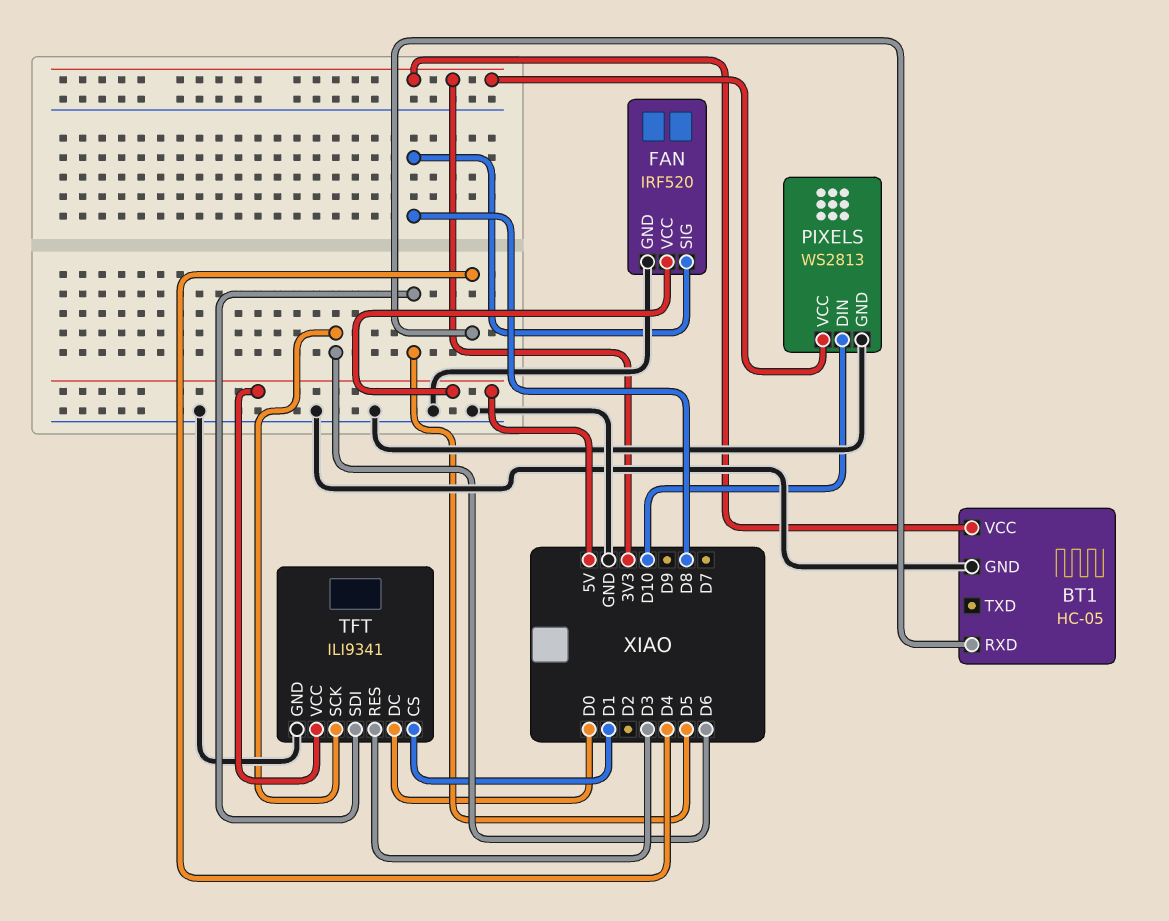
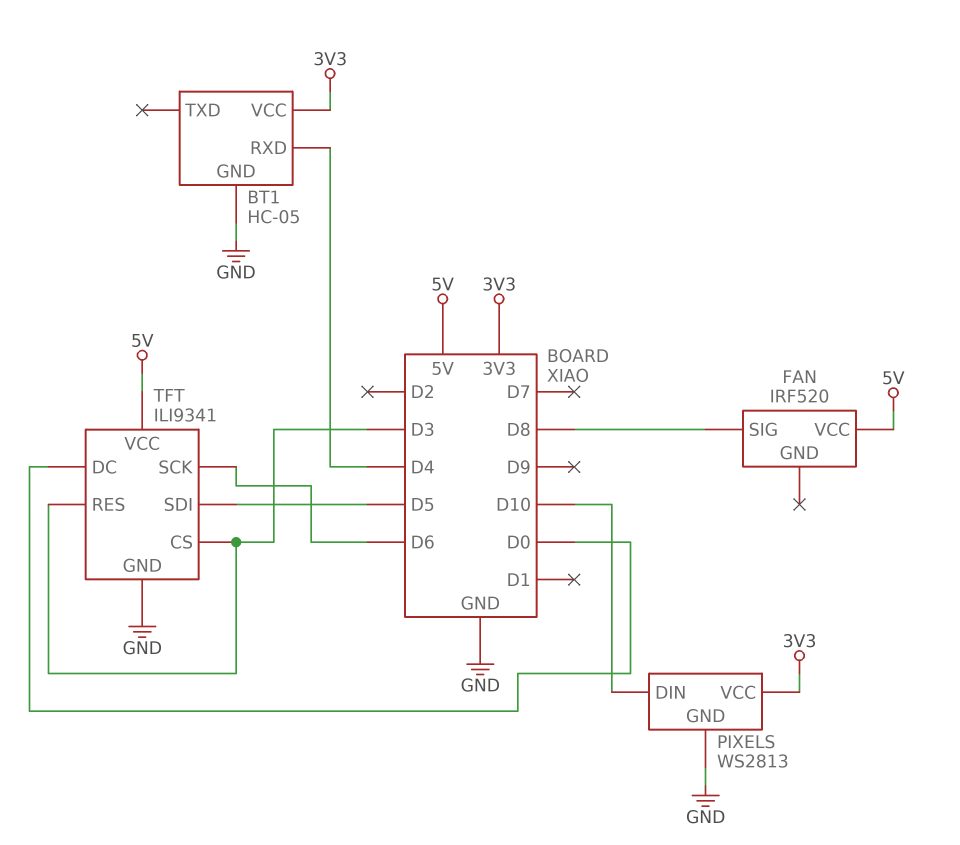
FAN pin GND: GND -> none
TFT pin CS: D1 -> D3

